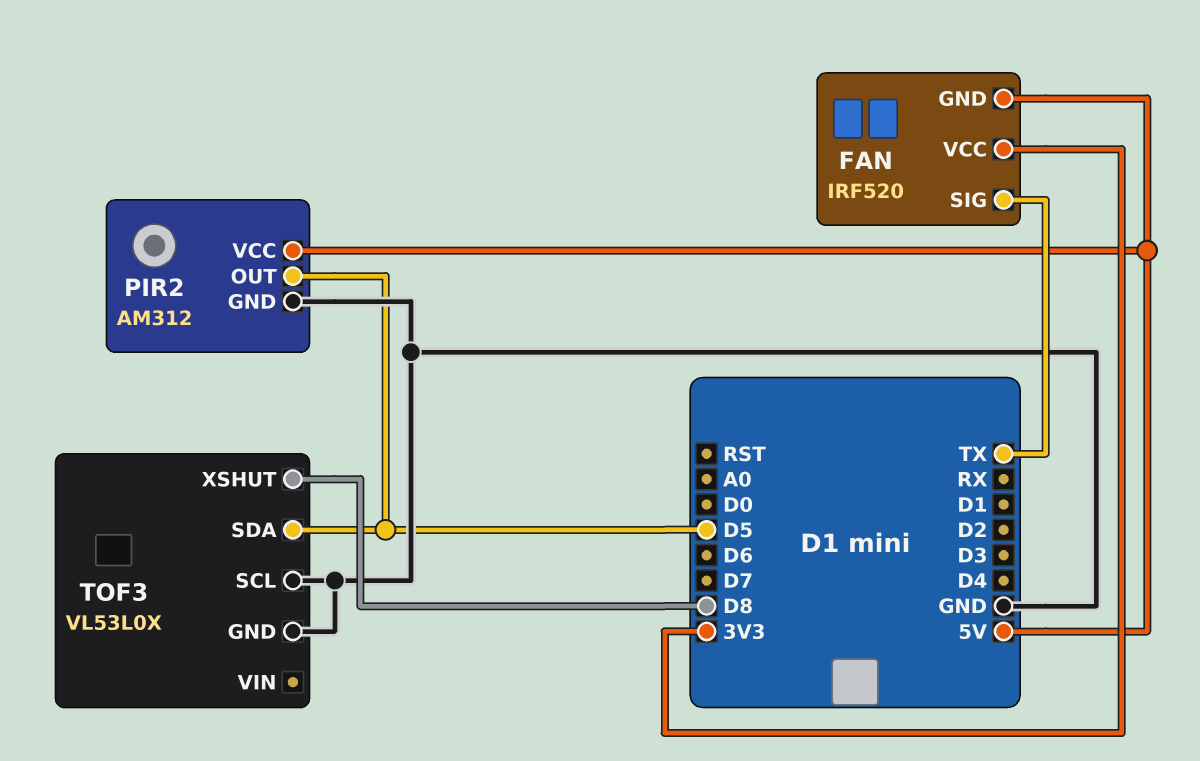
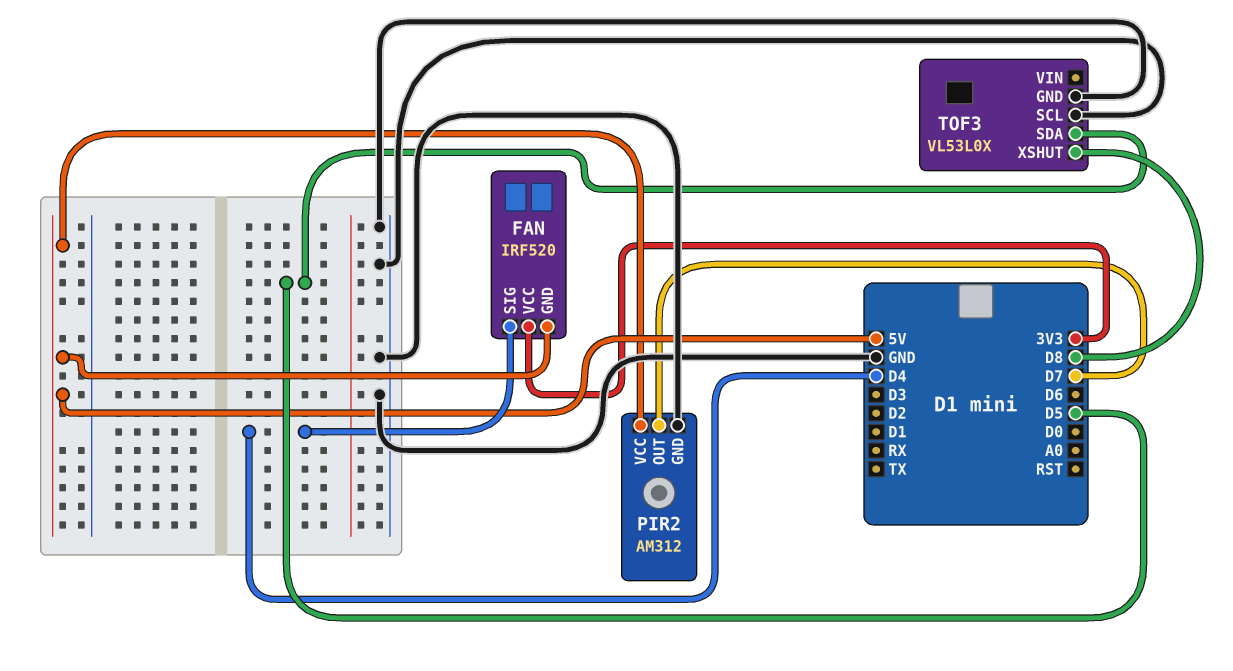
FAN pin SIG: TX -> D4
PIR2 pin OUT: D5 -> D7

